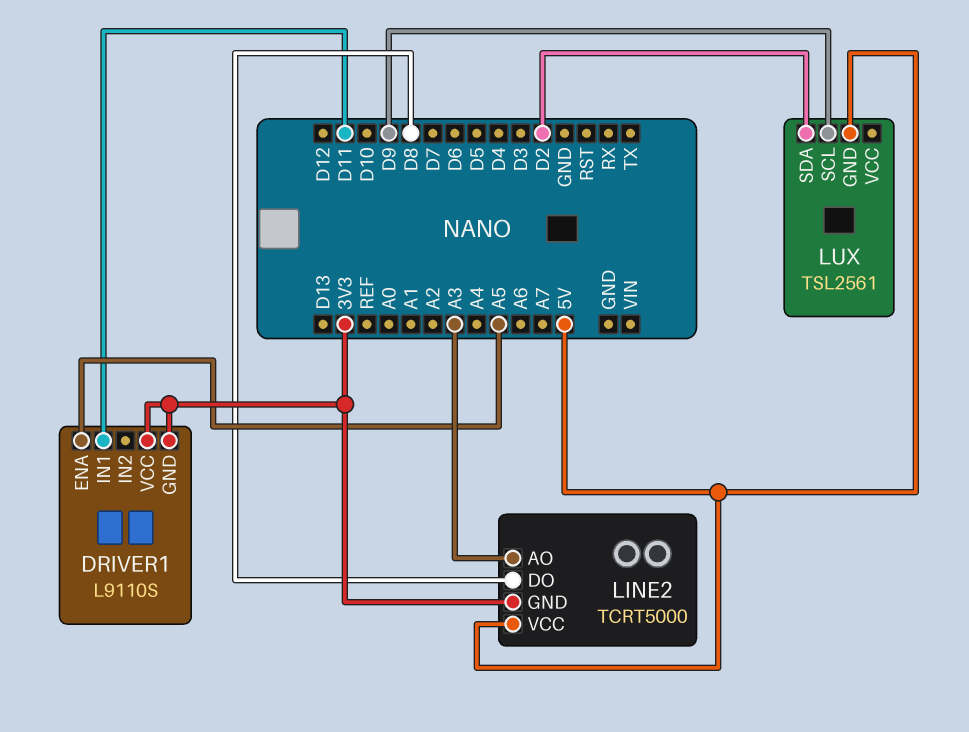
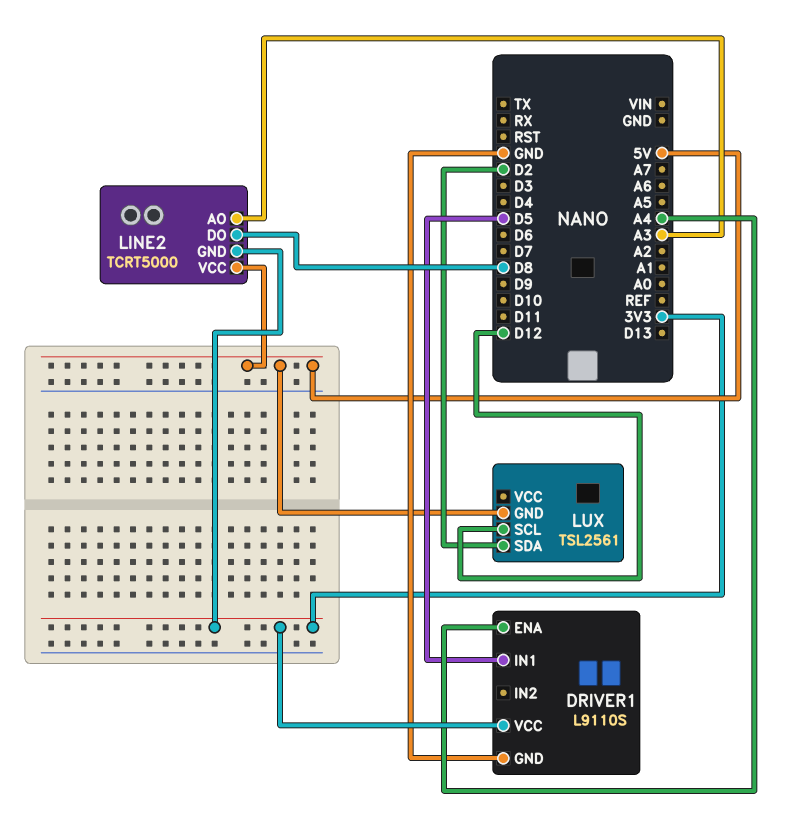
DRIVER1 pin ENA: A5 -> A4
DRIVER1 pin GND: 3V3 -> GND
DRIVER1 pin IN1: D11 -> D5
LUX pin SCL: D9 -> D12

